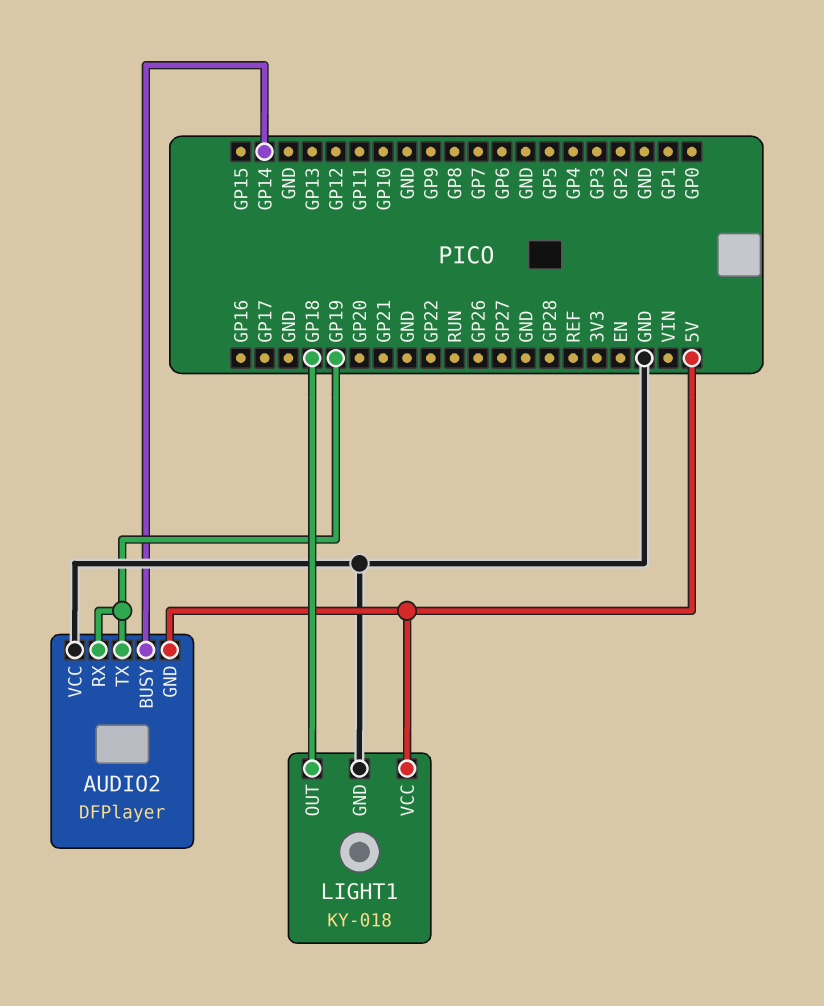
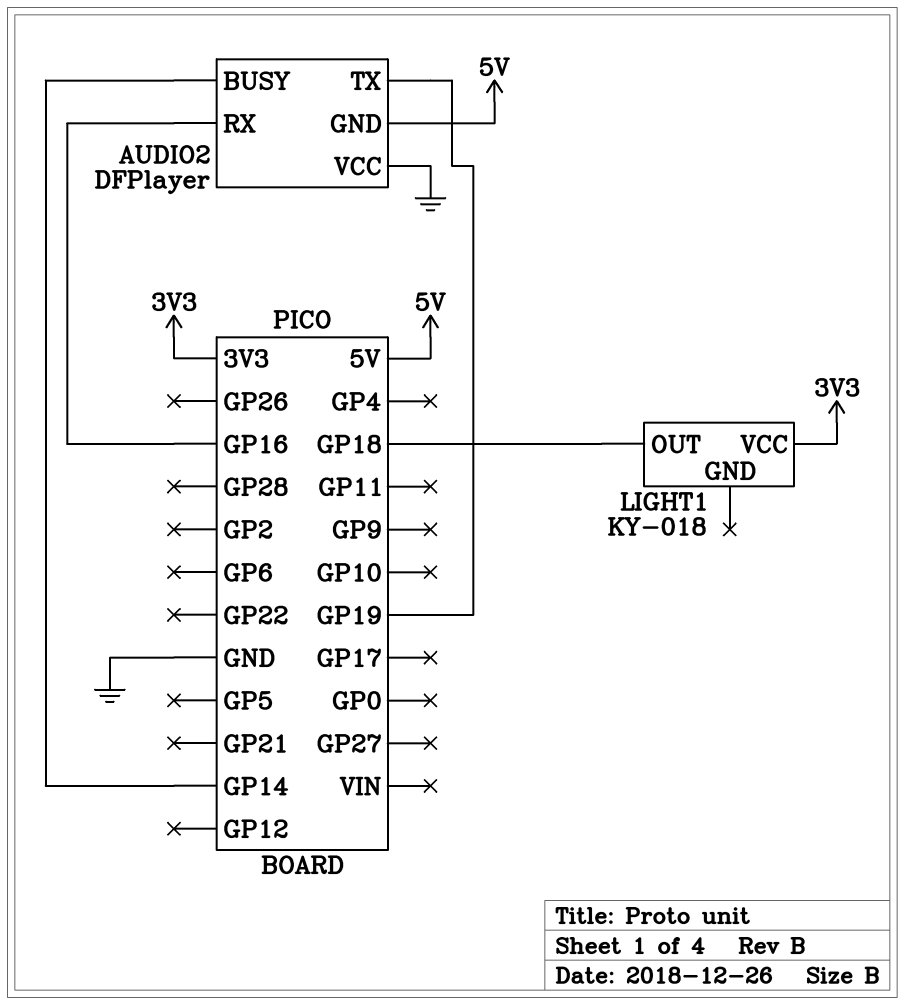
AUDIO2 pin RX: GP19 -> GP16
LIGHT1 pin GND: GND -> none
LIGHT1 pin VCC: 5V -> 3V3

